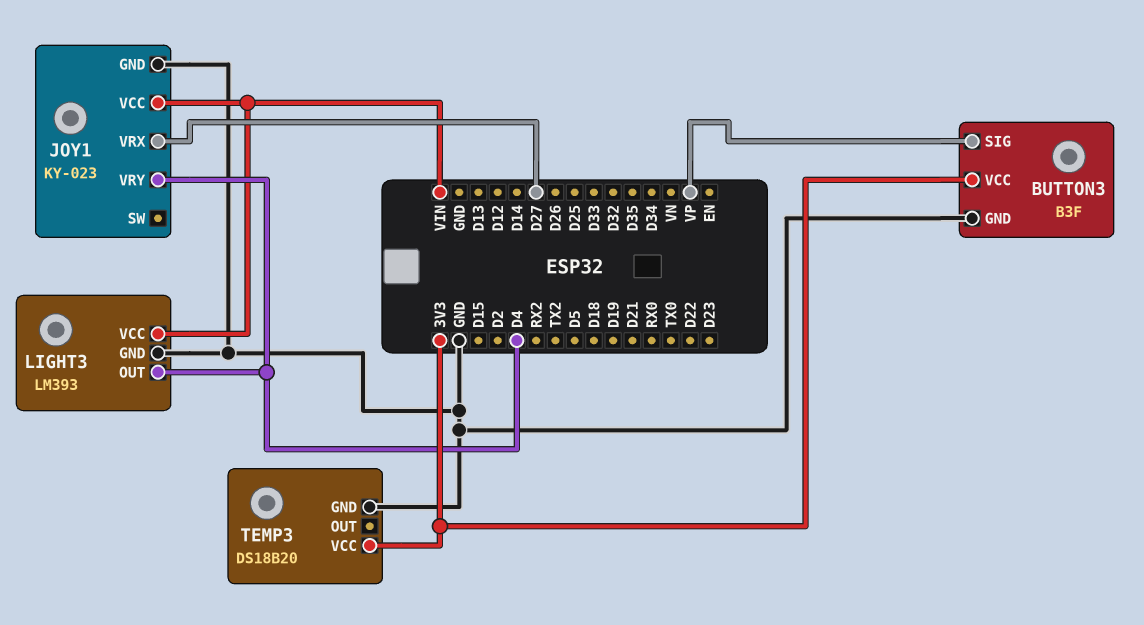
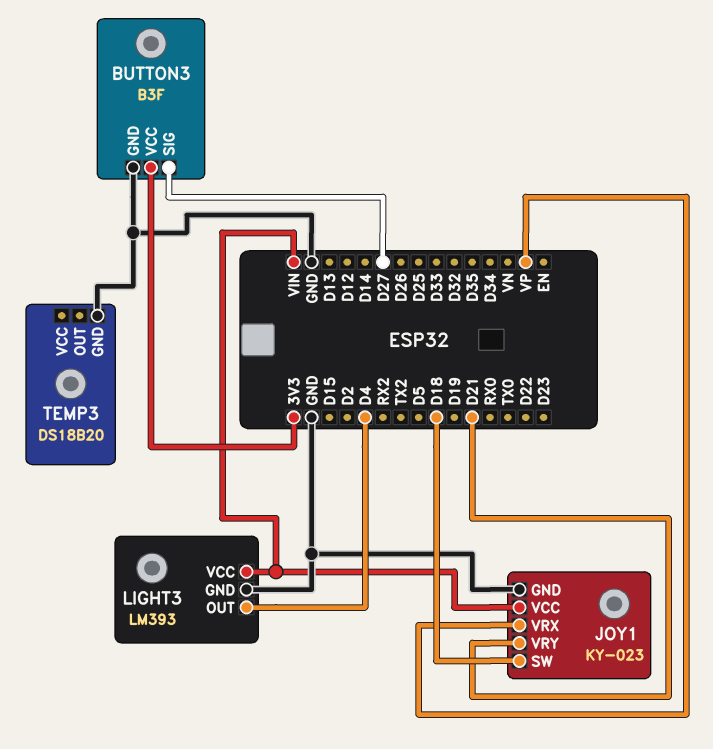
BUTTON3 pin SIG: VP -> D27
JOY1 pin SW: none -> D18
JOY1 pin VRX: D27 -> VP
JOY1 pin VRY: D4 -> D21
TEMP3 pin VCC: 3V3 -> none

